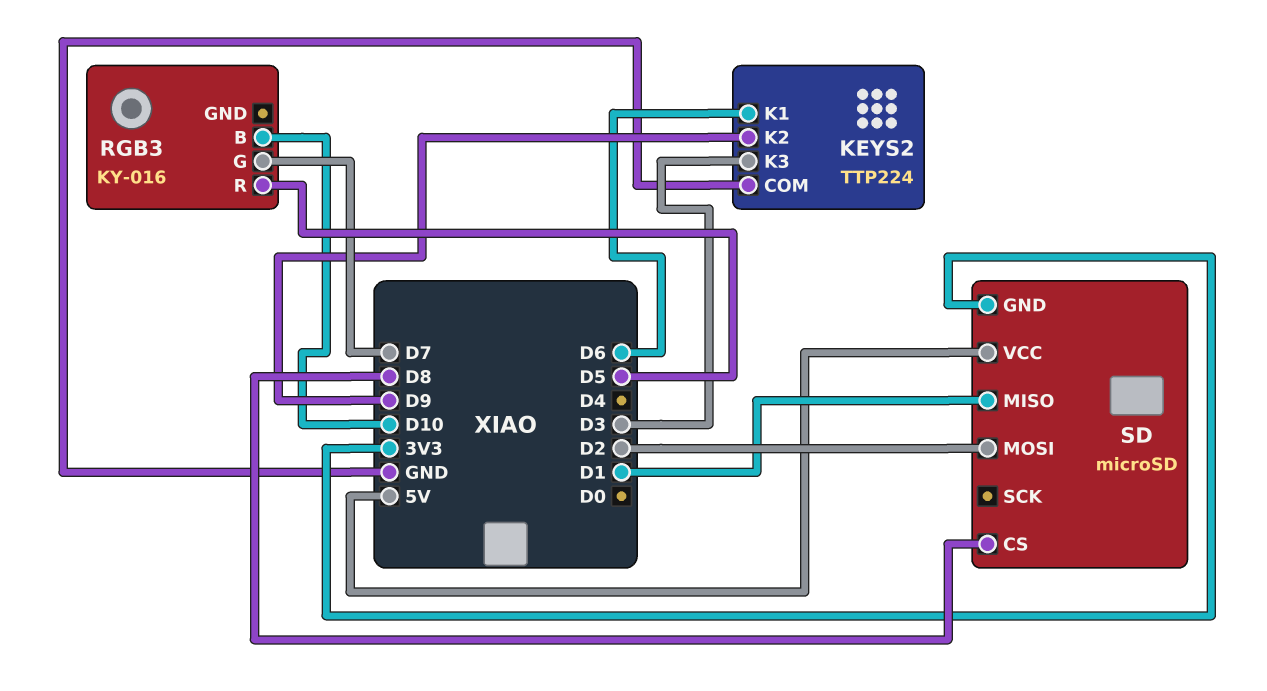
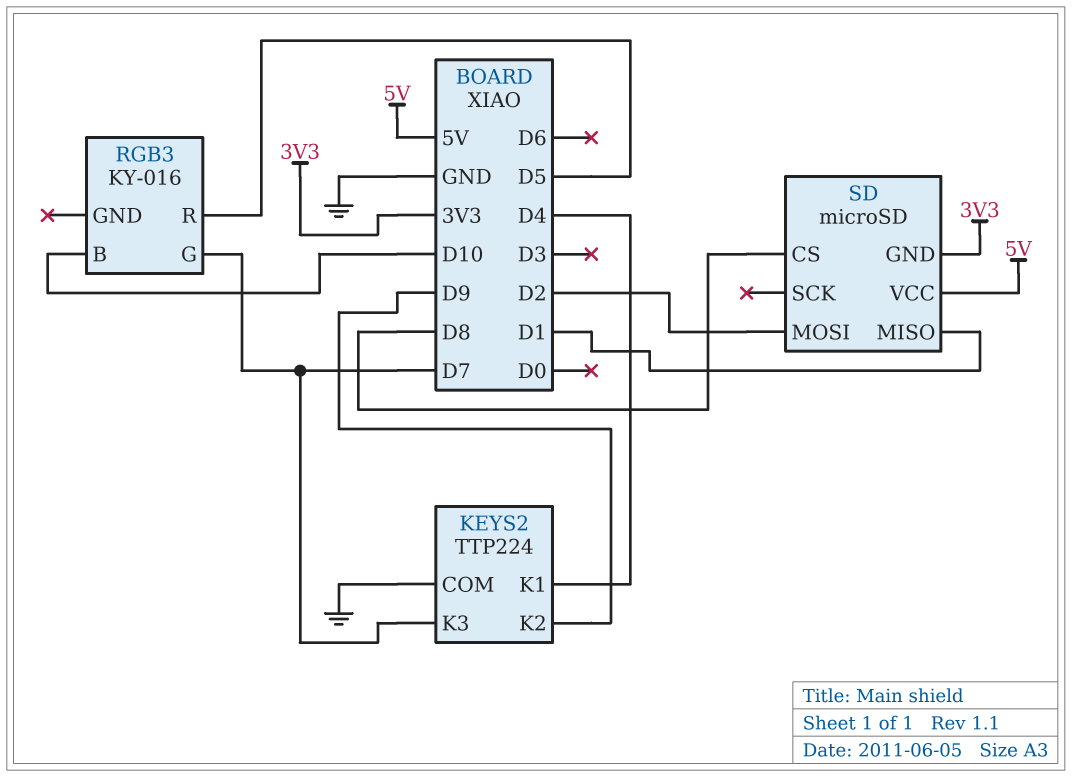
KEYS2 pin K1: D6 -> D4
KEYS2 pin K3: D3 -> D7

